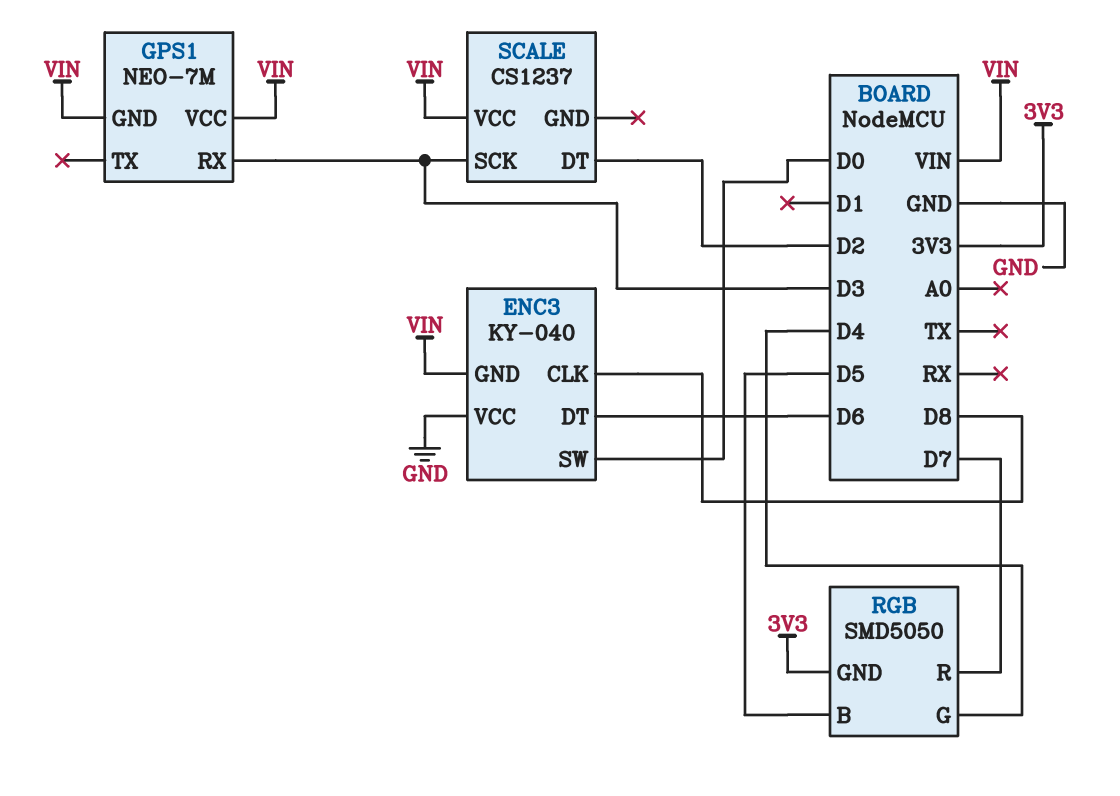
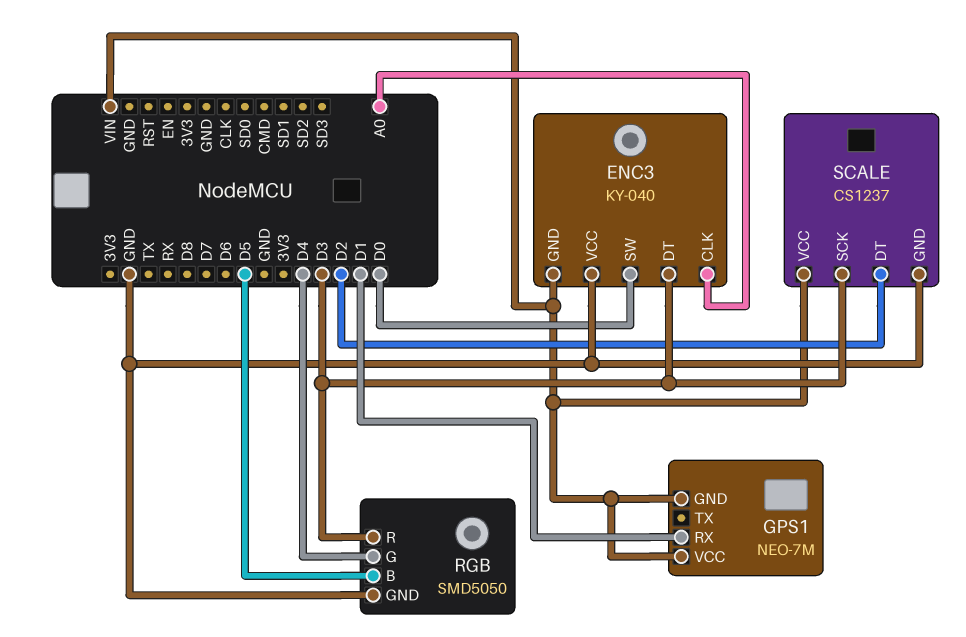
ENC3 pin CLK: D8 -> A0
ENC3 pin DT: D6 -> D3
GPS1 pin RX: D3 -> D1
RGB pin GND: 3V3 -> GND
RGB pin R: D7 -> D3
SCALE pin GND: none -> GND

